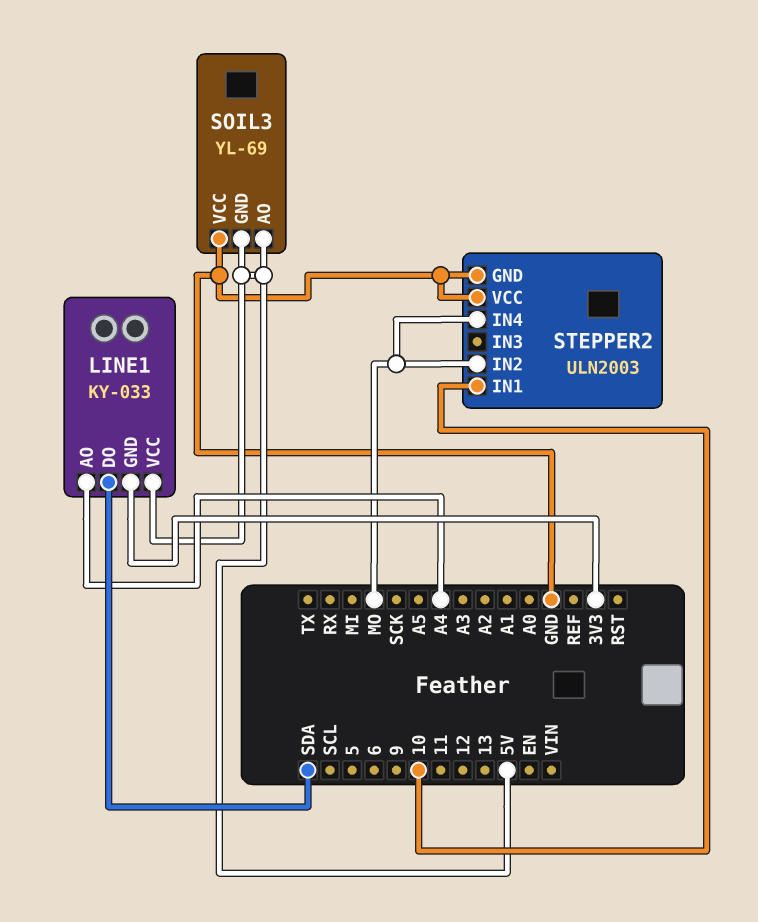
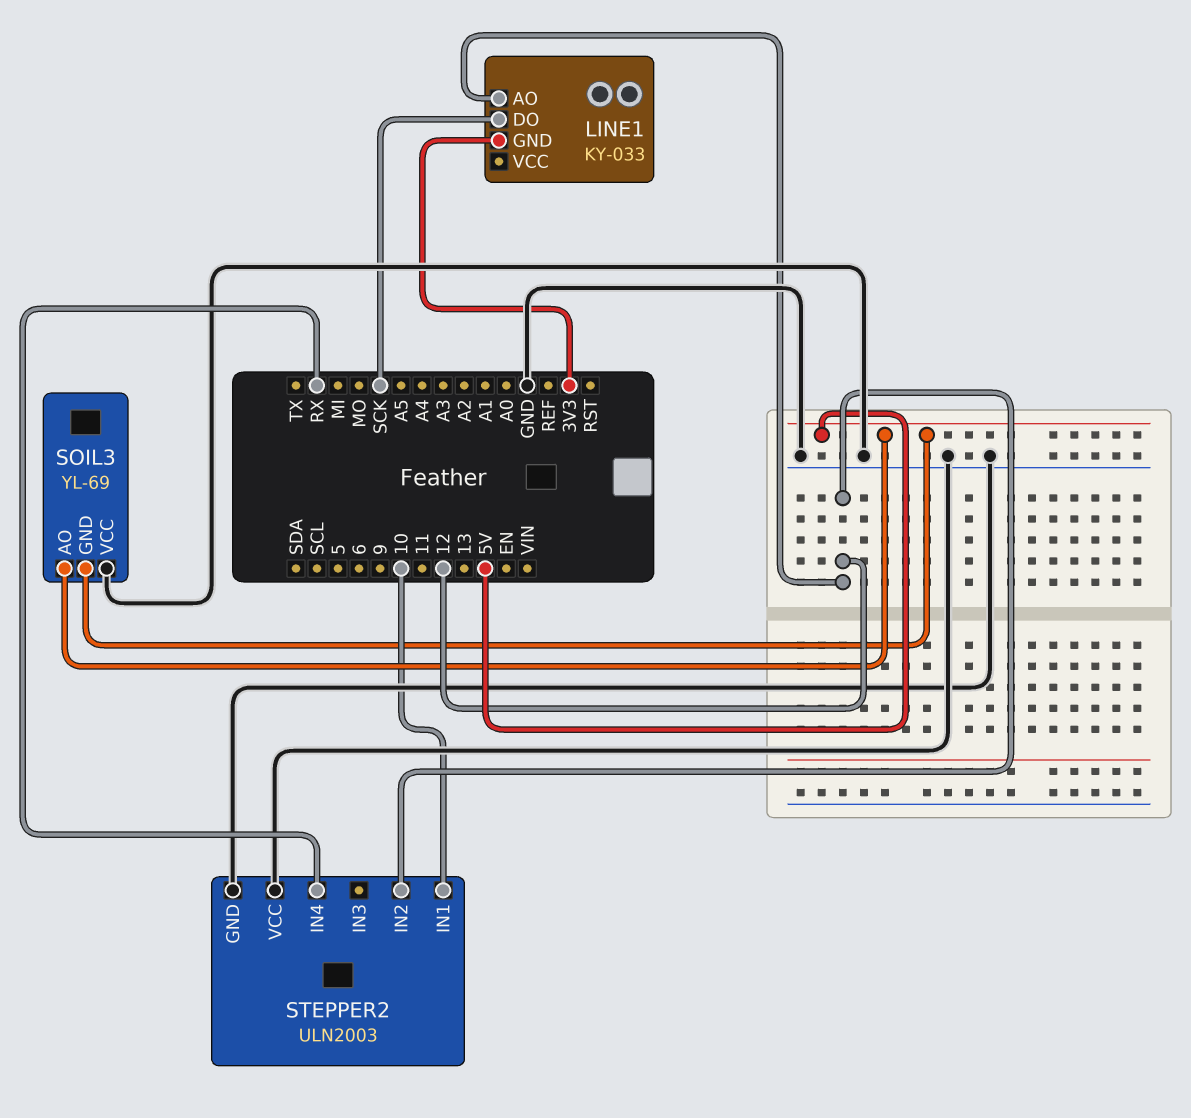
LINE1 pin AO: A4 -> 12
LINE1 pin DO: SDA -> SCK
LINE1 pin VCC: 5V -> none
STEPPER2 pin IN2: MO -> 12
STEPPER2 pin IN4: MO -> RX

